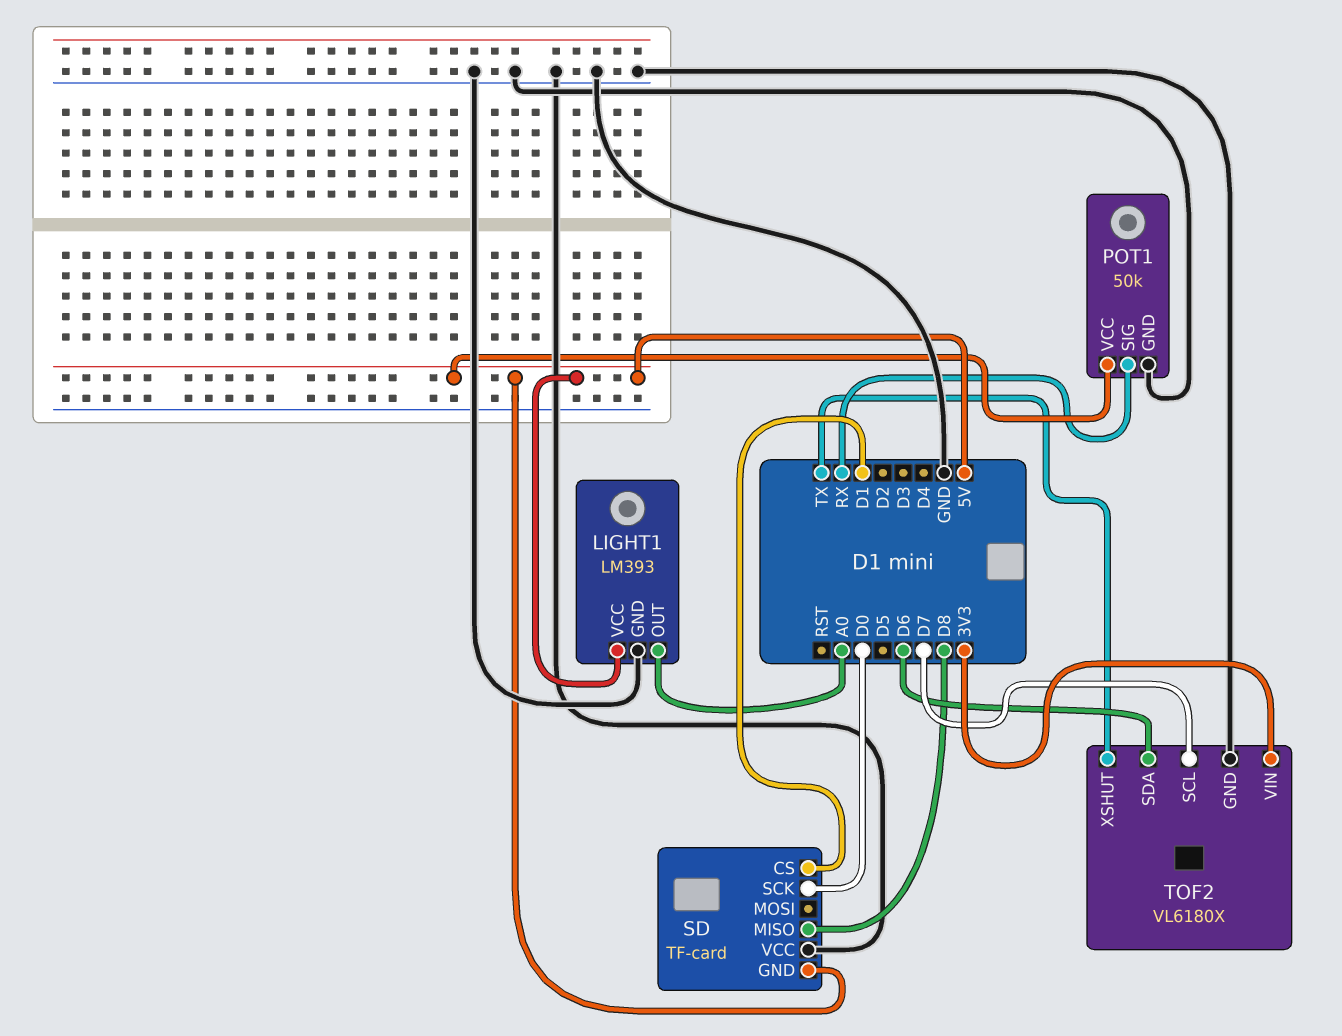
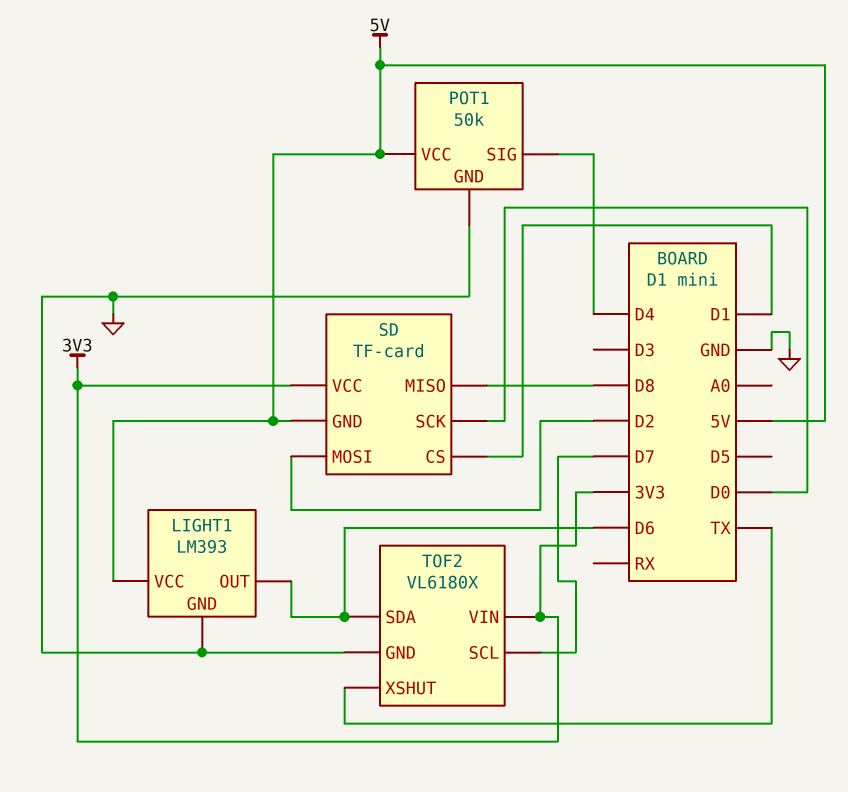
LIGHT1 pin OUT: A0 -> D6
POT1 pin SIG: RX -> D4
SD pin MOSI: none -> D2
SD pin VCC: GND -> 3V3

